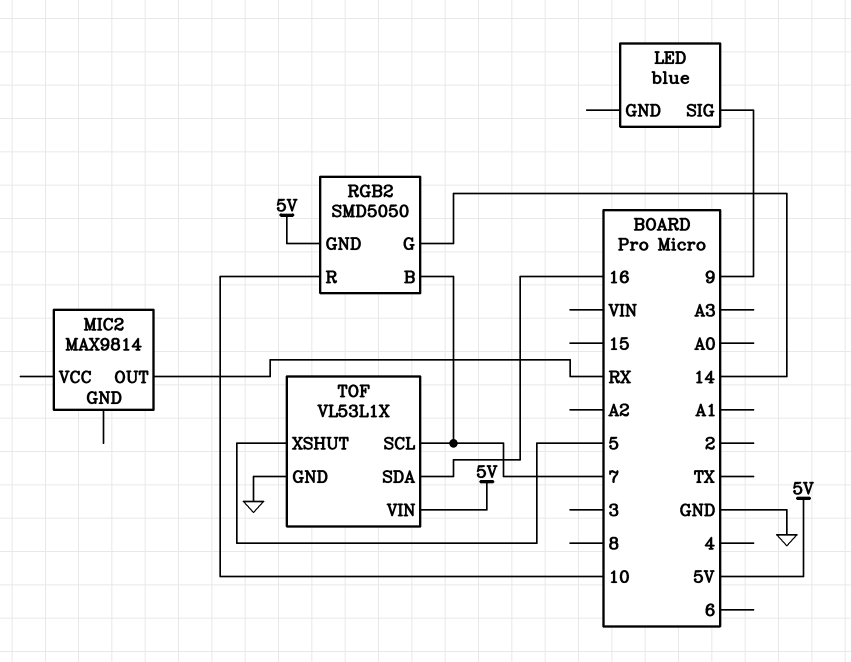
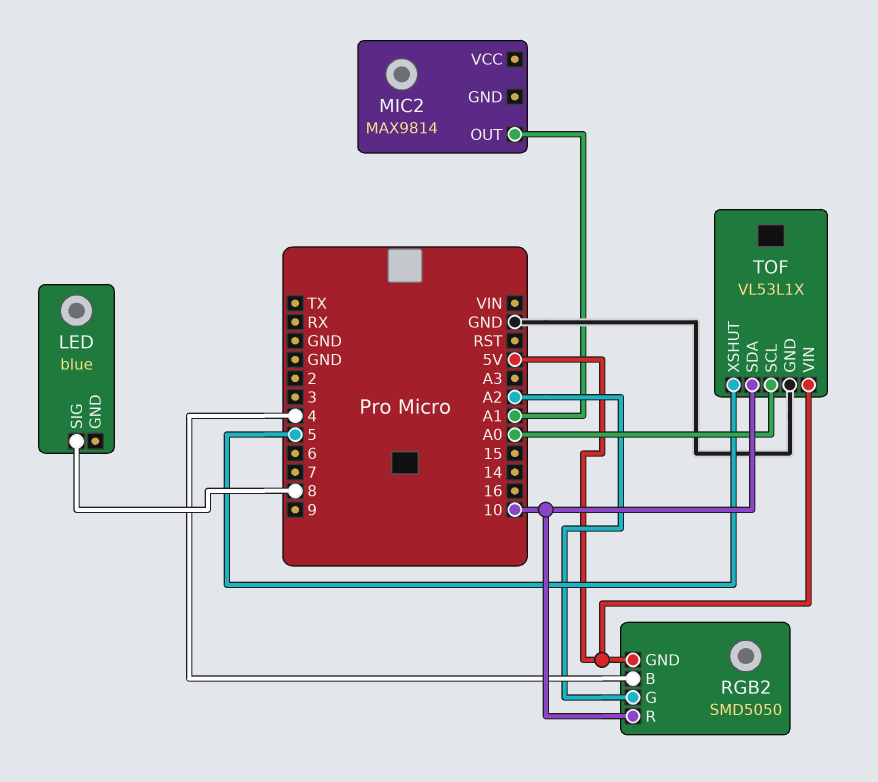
LED pin SIG: 9 -> 8
MIC2 pin OUT: RX -> A1
RGB2 pin B: 7 -> 4
RGB2 pin G: 14 -> A2
TOF pin SCL: 7 -> A0
TOF pin SDA: 16 -> 10

